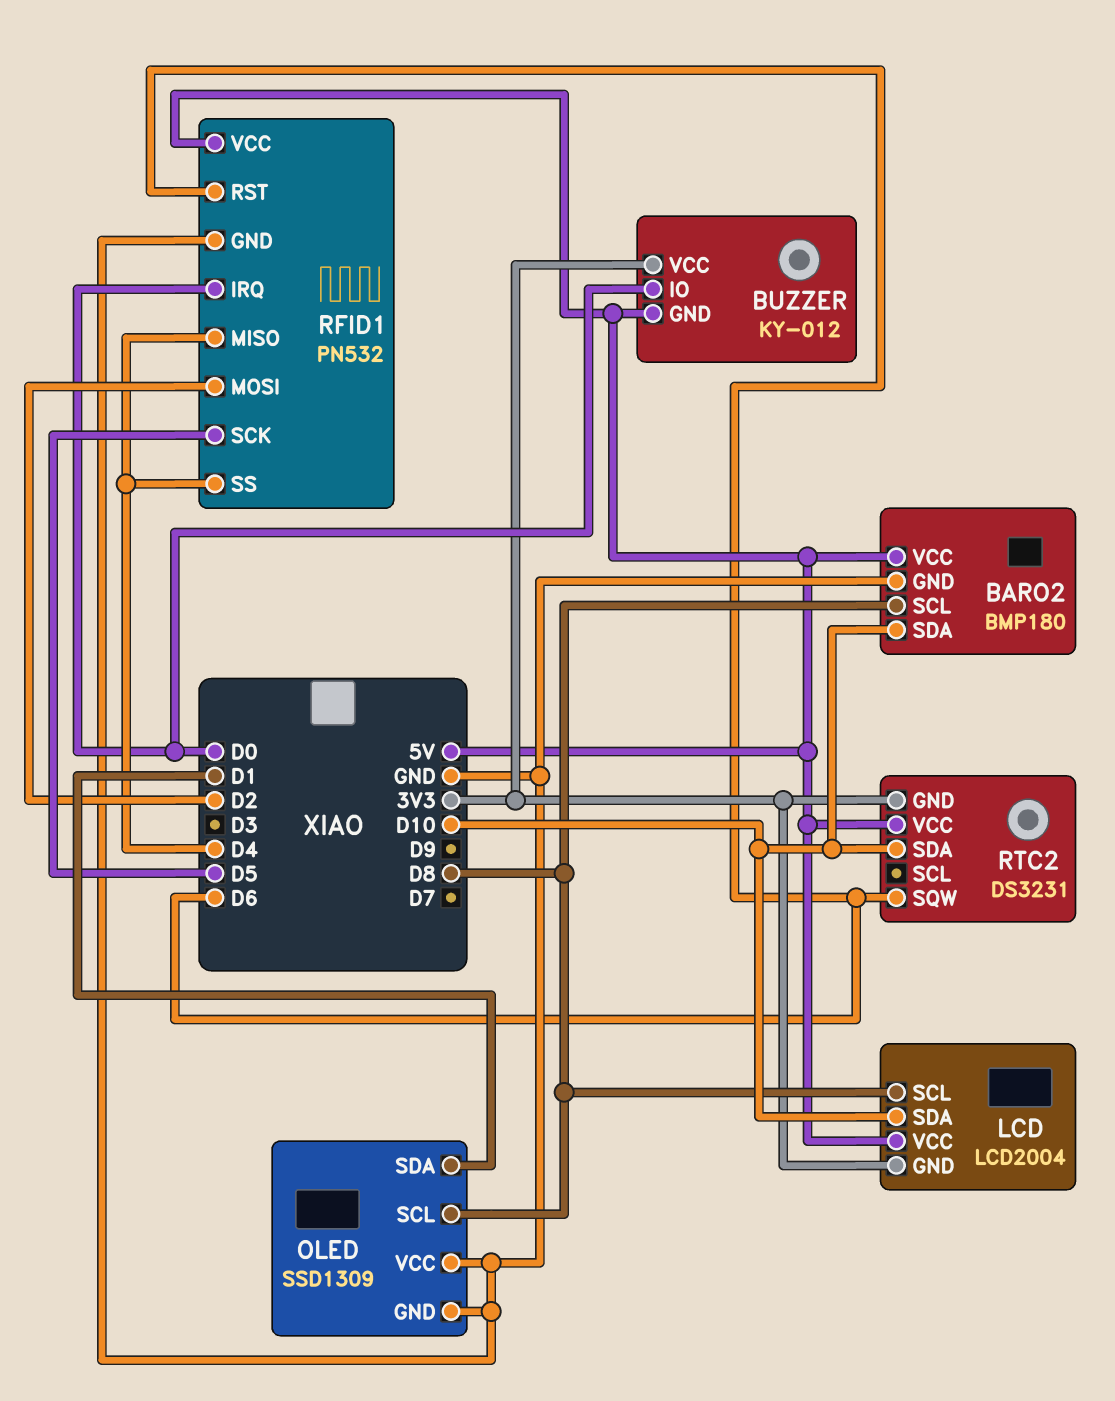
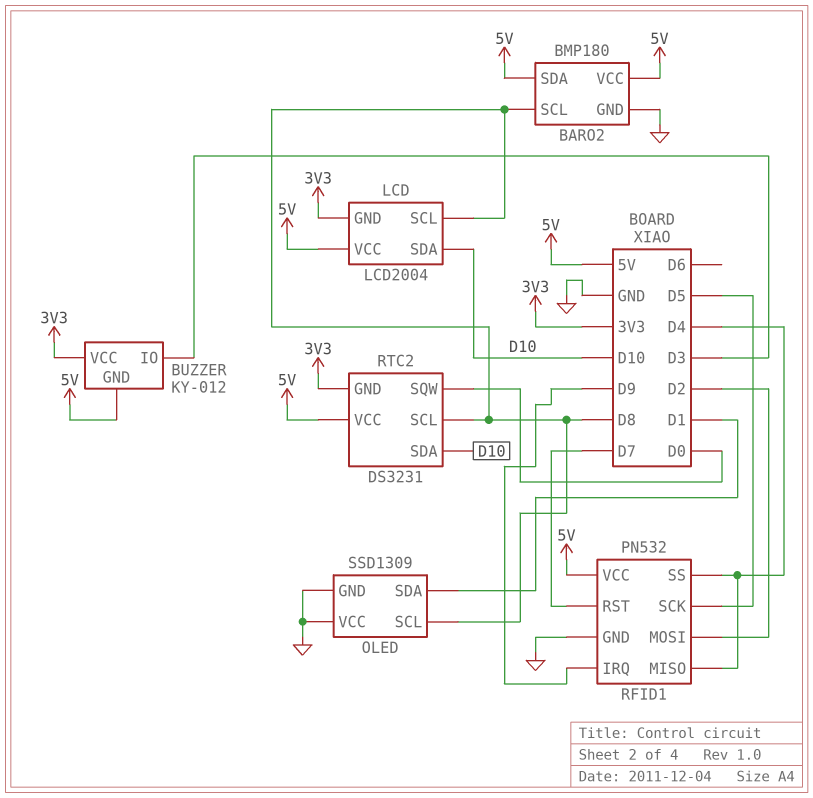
BARO2 pin SDA: D10 -> 5V
BUZZER pin IO: D0 -> D3
RFID1 pin IRQ: D0 -> D9
RFID1 pin RST: D6 -> D7
RTC2 pin SCL: none -> D8
RTC2 pin SQW: D6 -> D0

